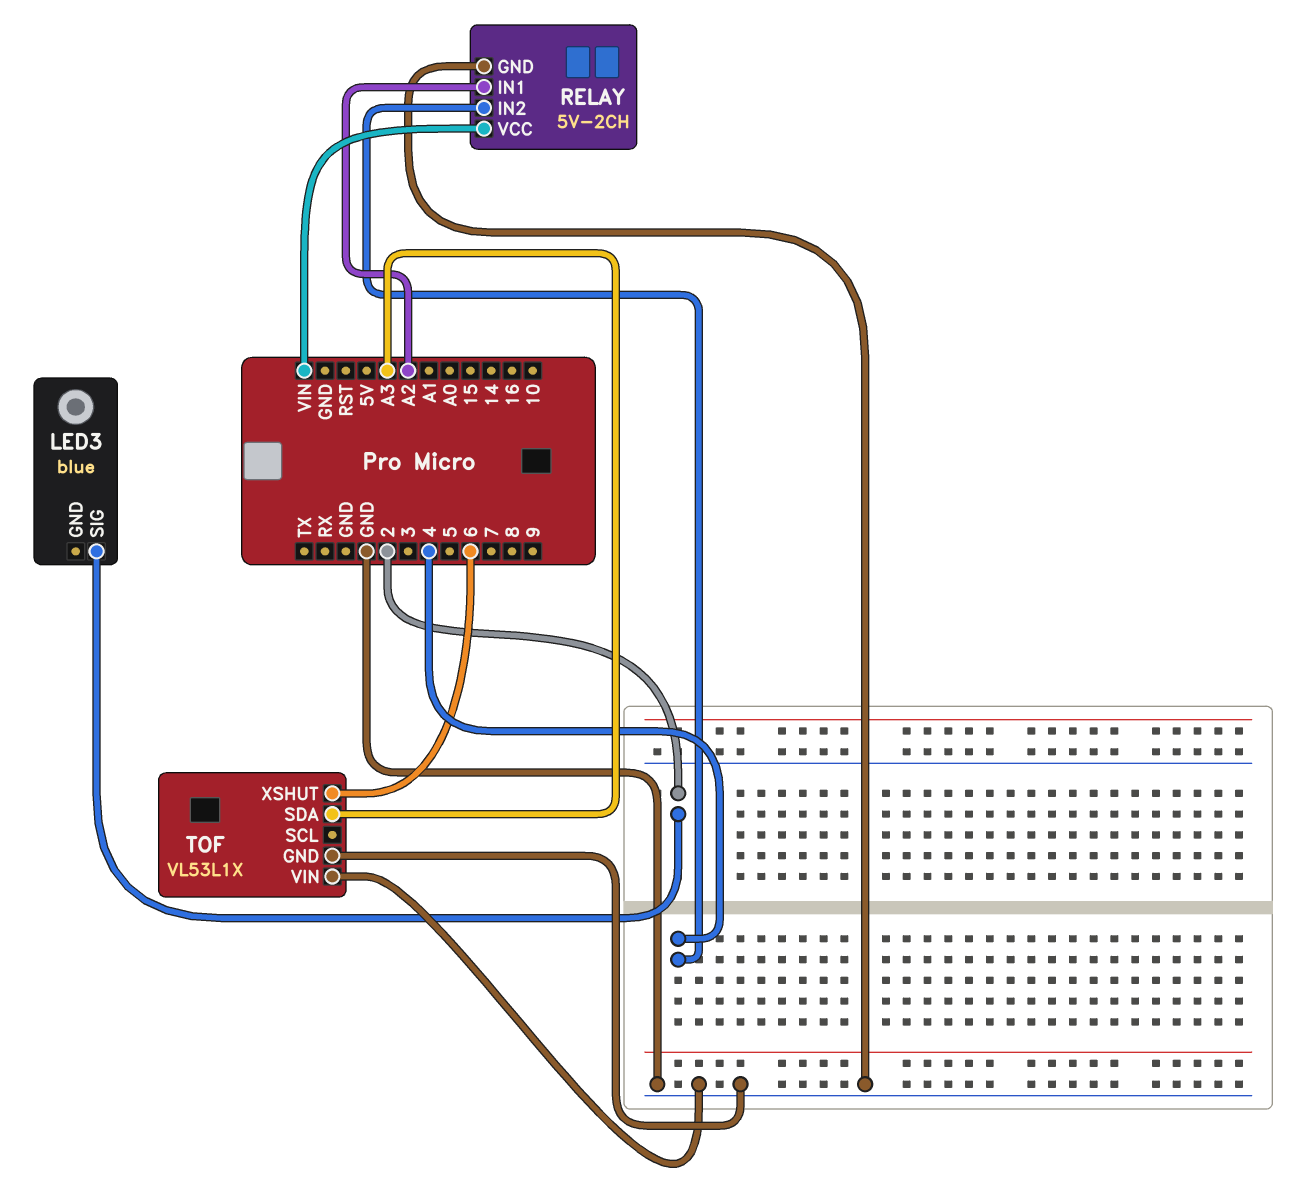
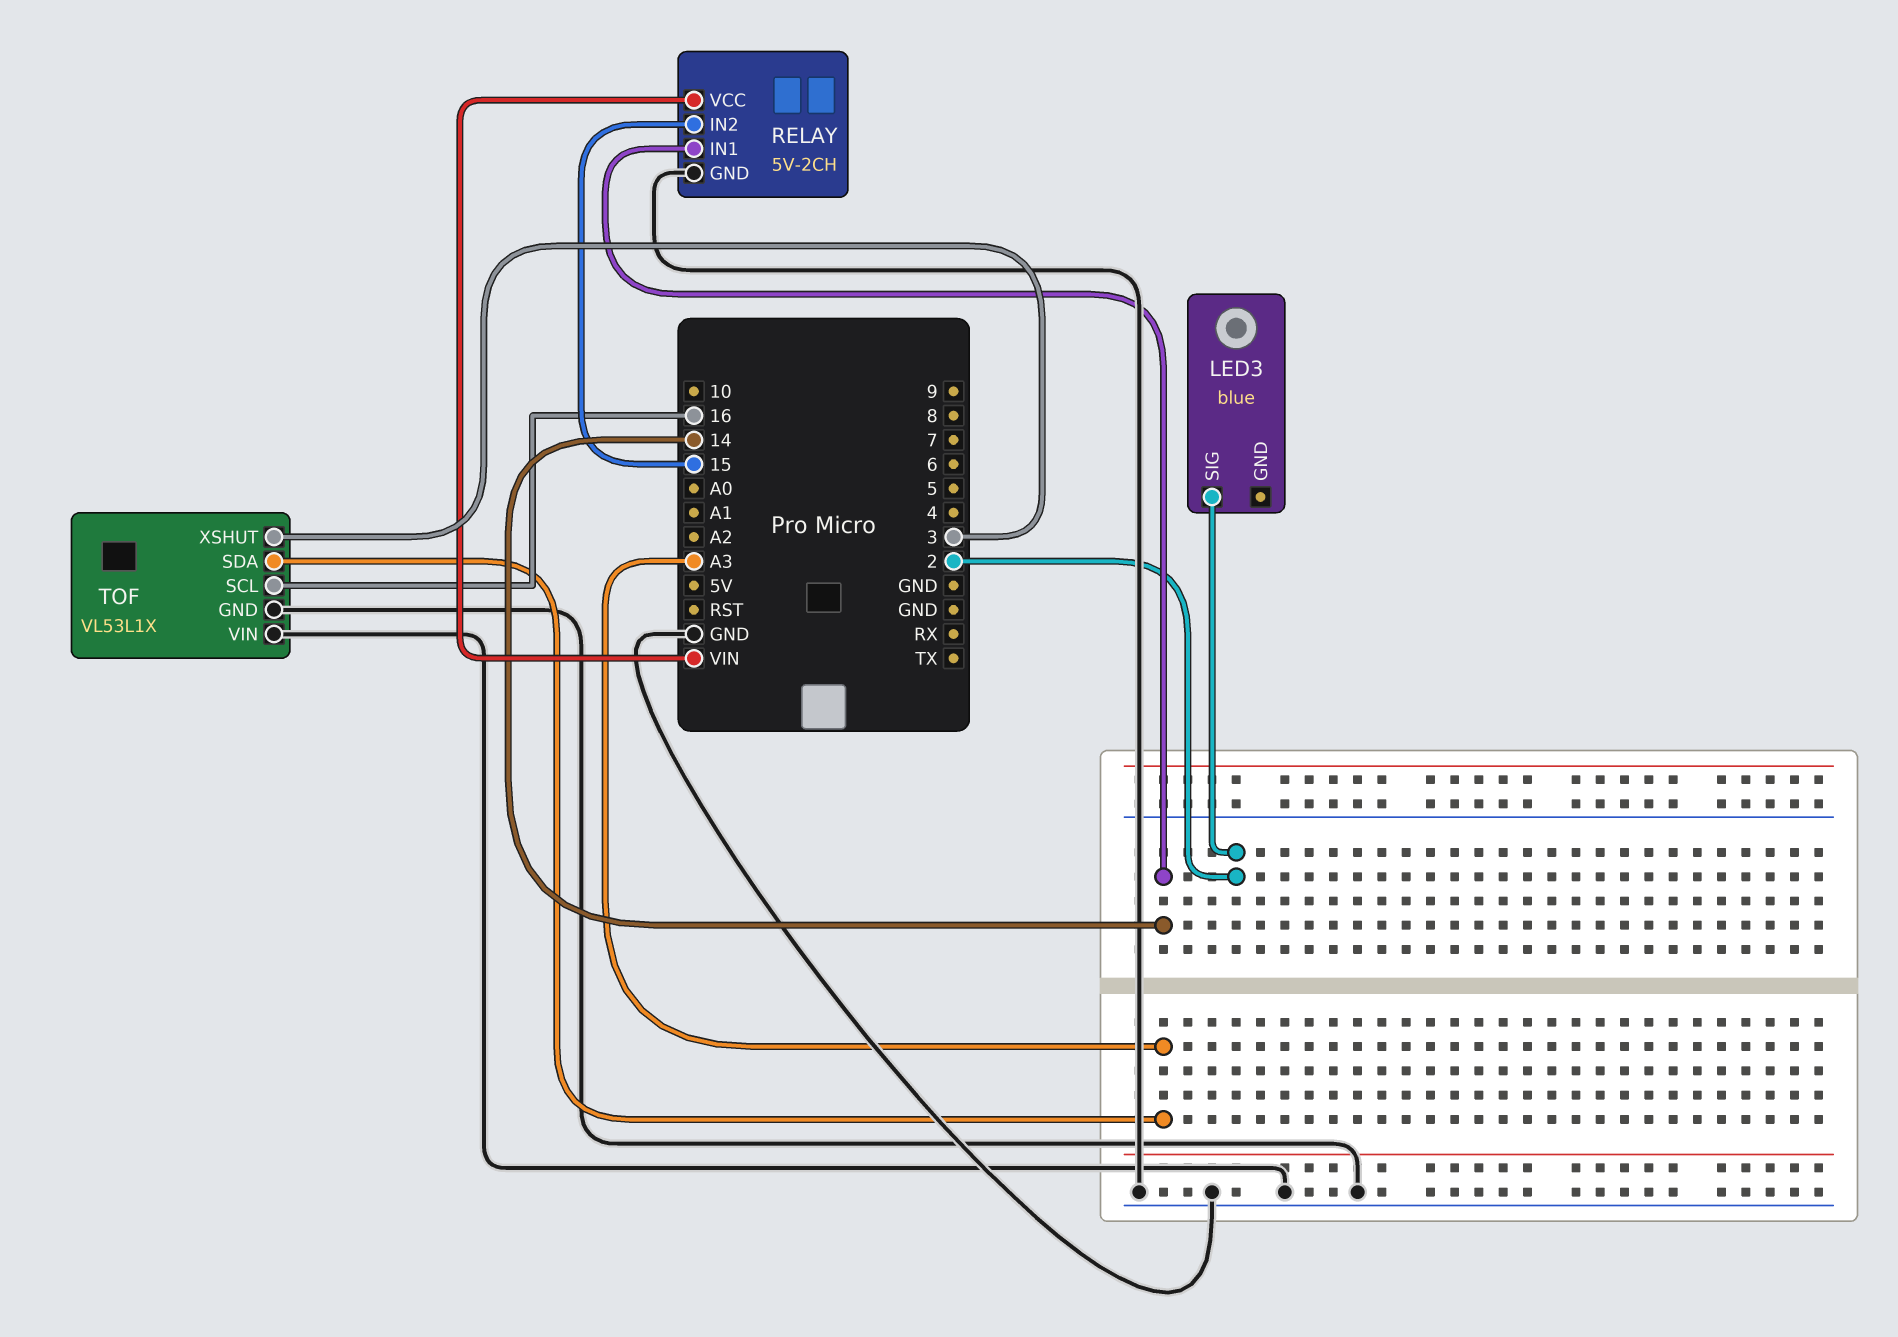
RELAY pin IN1: A2 -> 14
RELAY pin IN2: 4 -> 15
TOF pin SCL: none -> 16
TOF pin XSHUT: 6 -> 3

